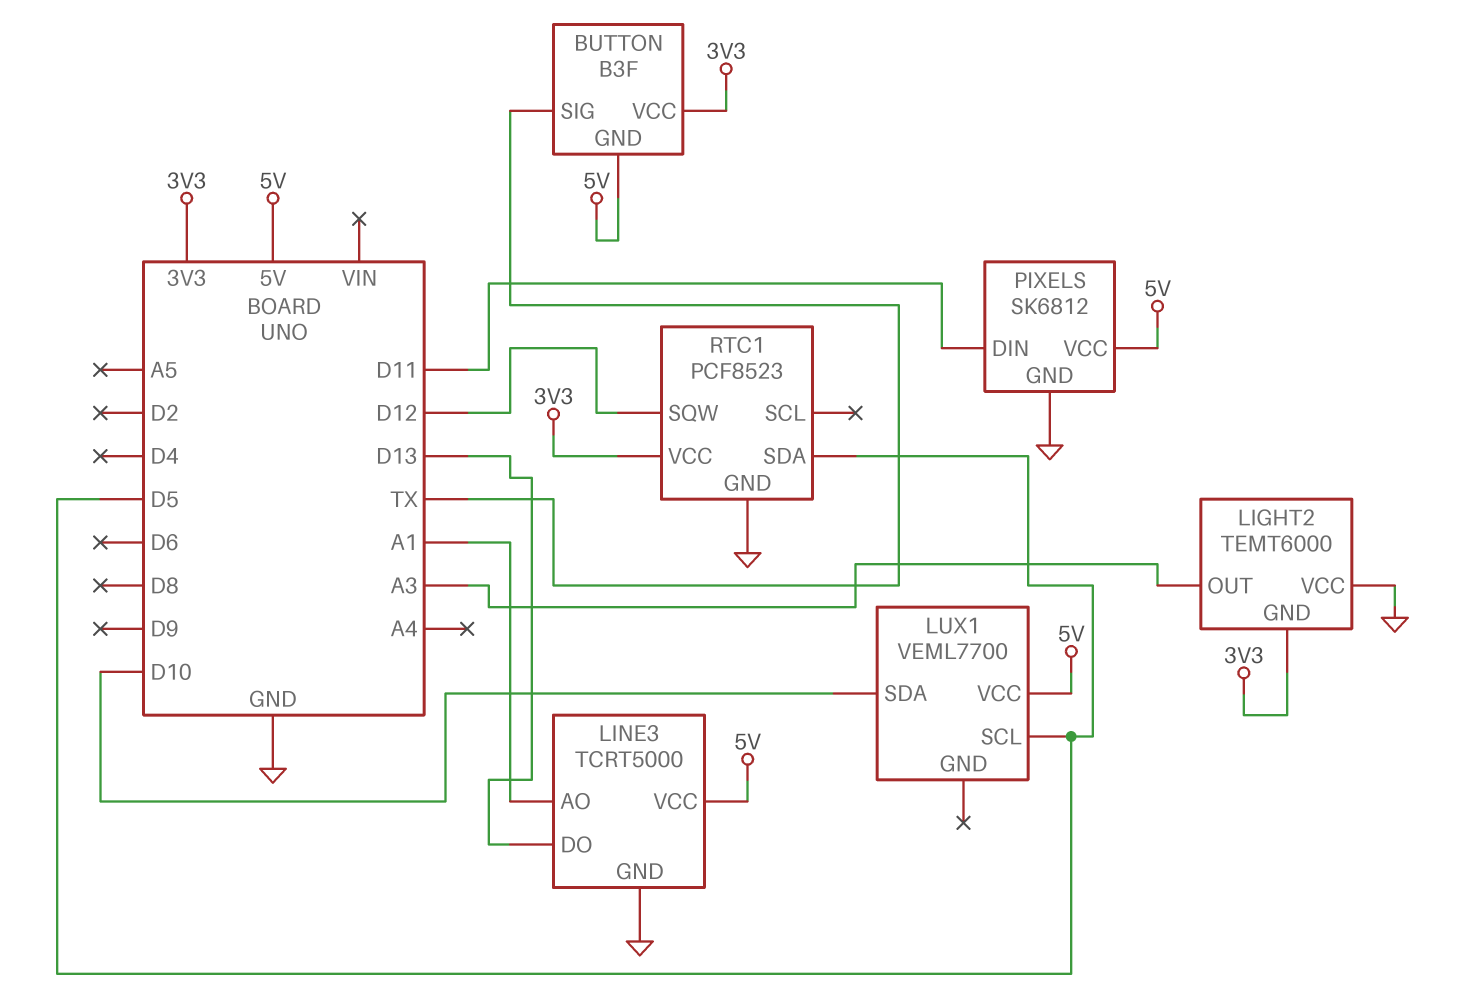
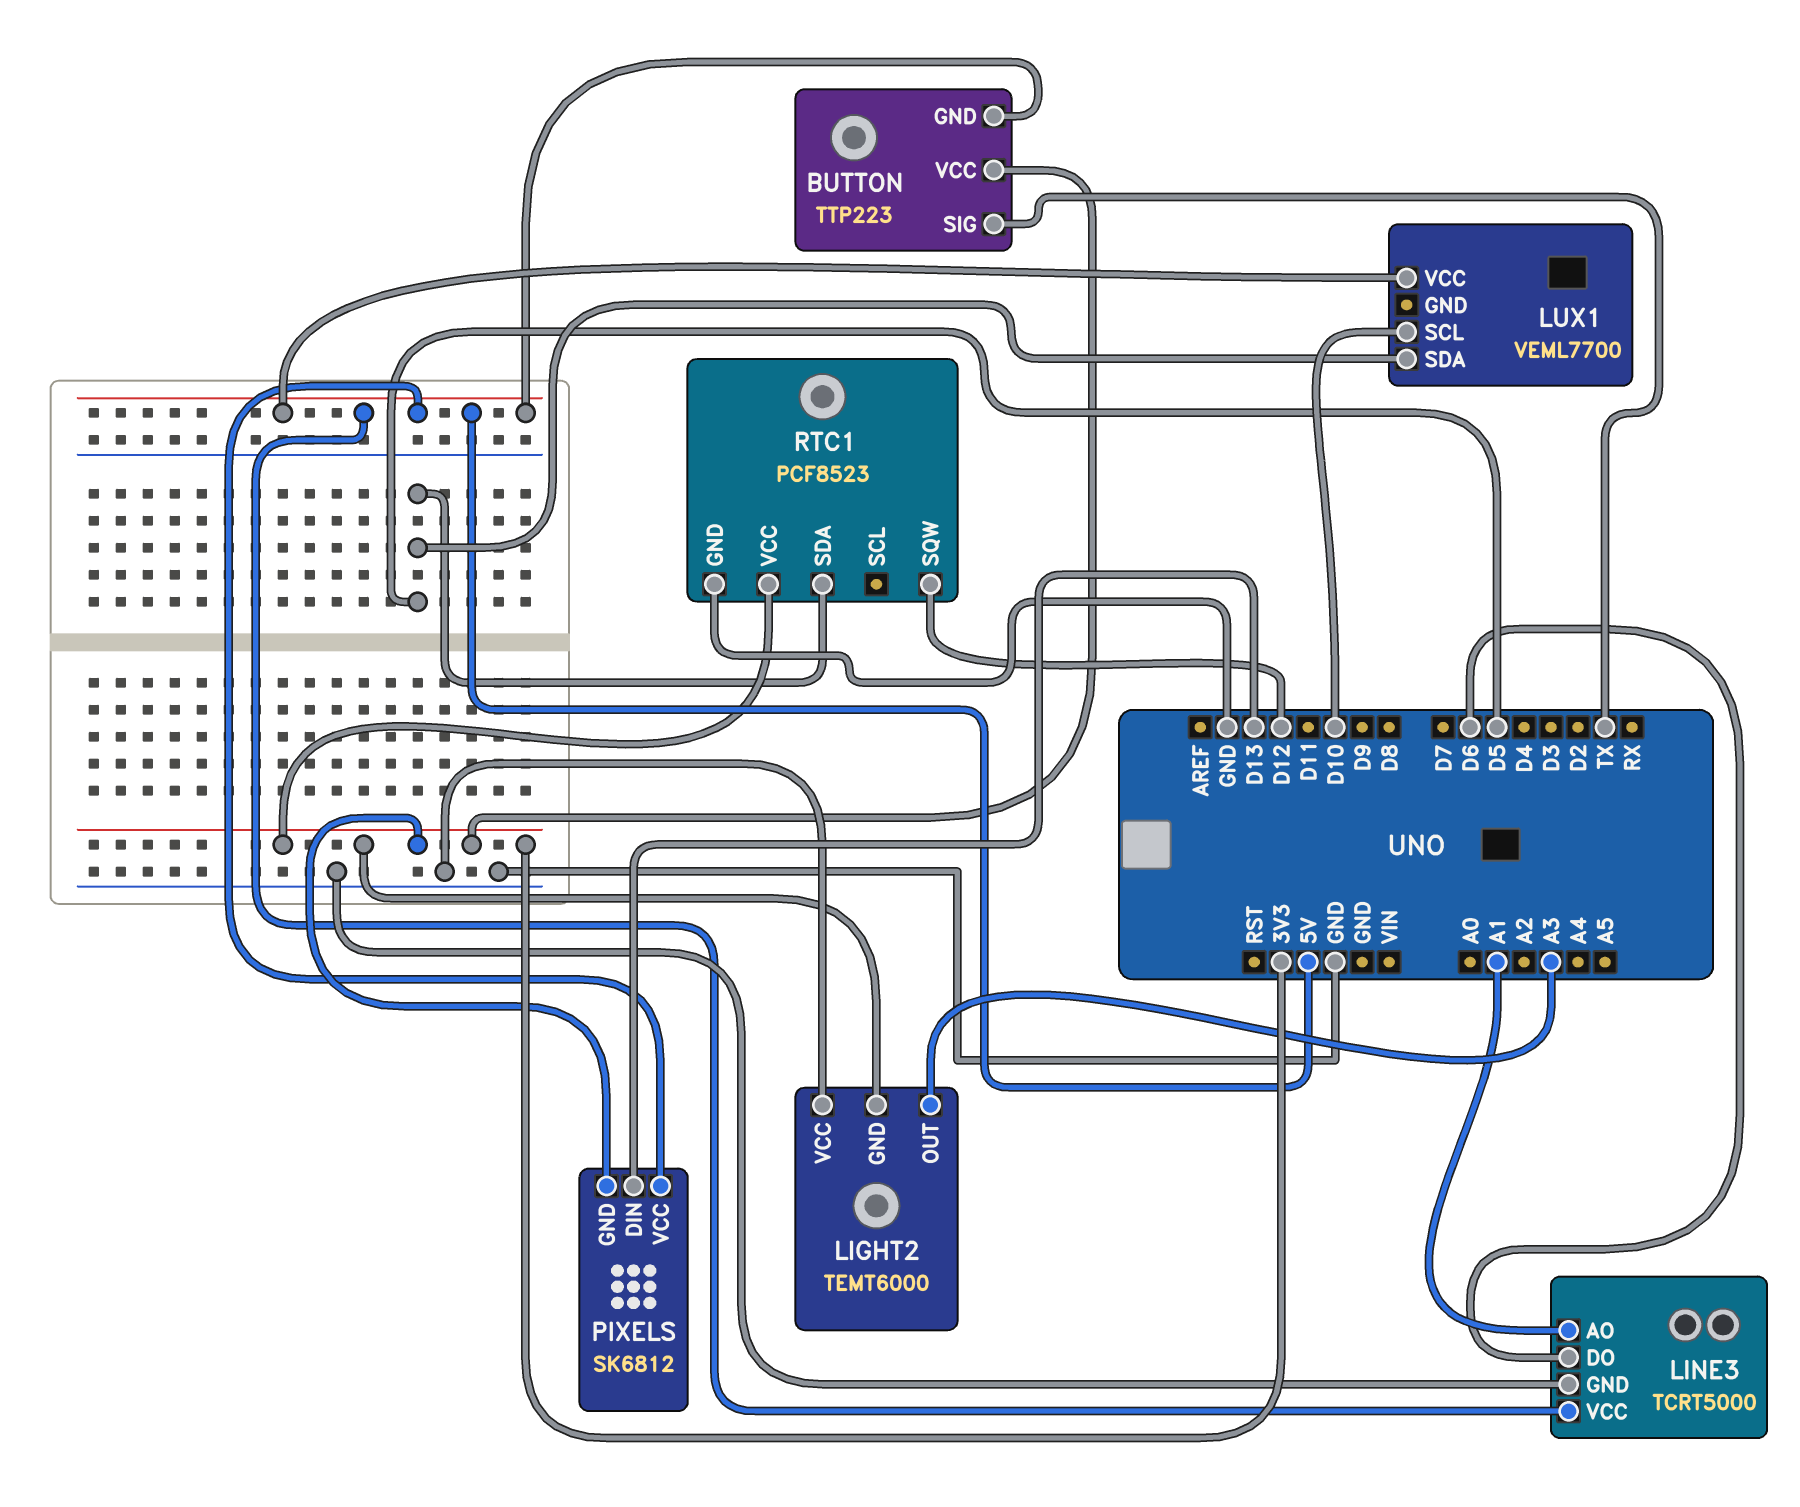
BUTTON: B3F -> TTP223
LINE3 pin DO: D13 -> D6
LUX1 pin SCL: D5 -> D10
LUX1 pin SDA: D10 -> D5
PIXELS pin DIN: D11 -> D13
PIXELS pin GND: GND -> 3V3

